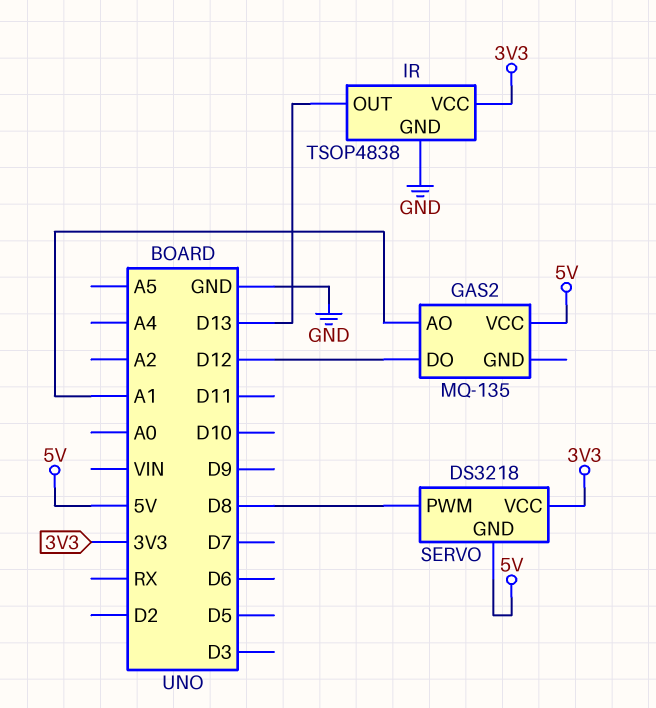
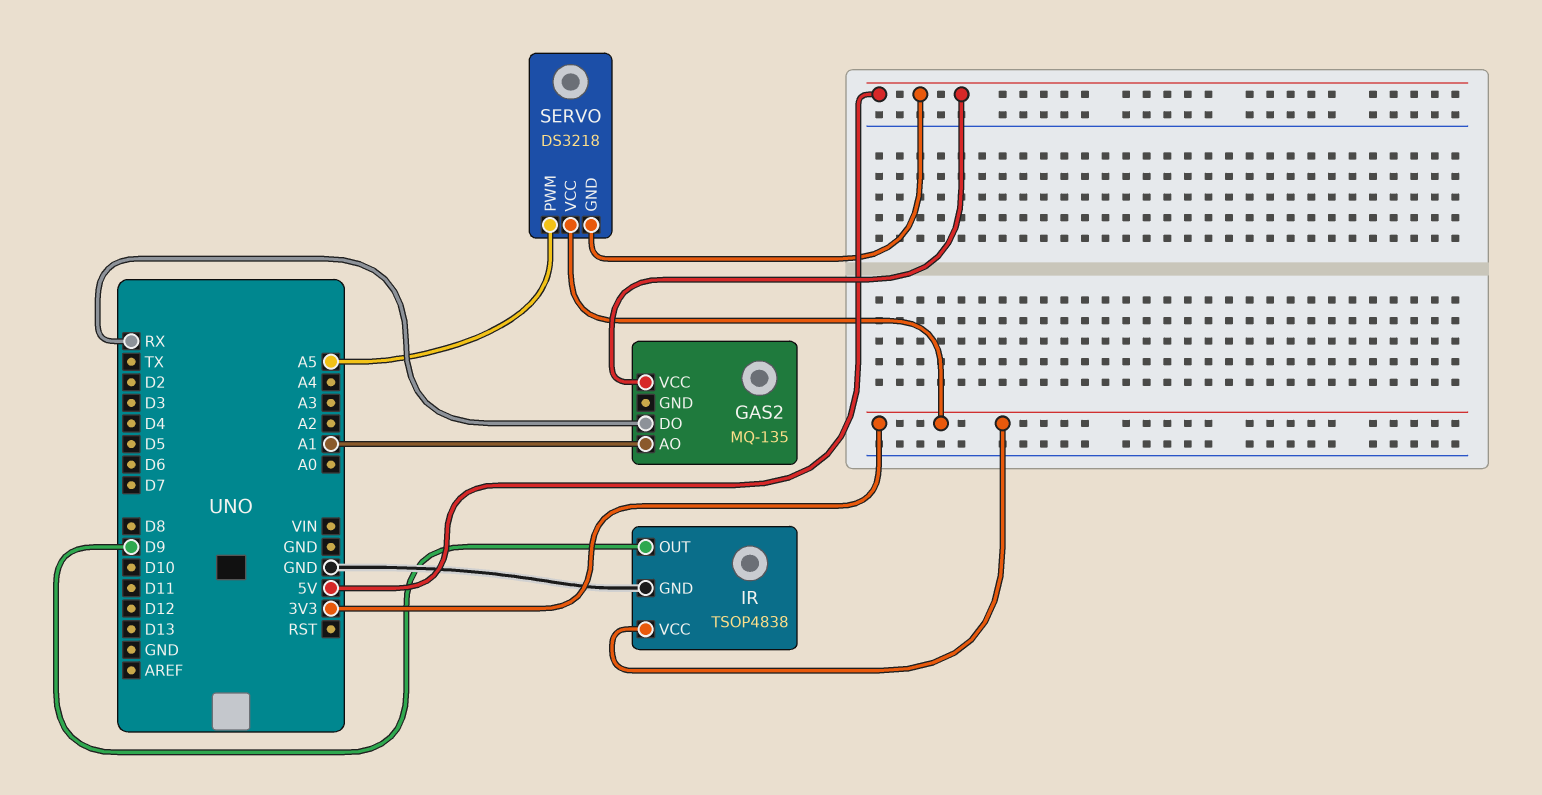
GAS2 pin DO: D12 -> RX
IR pin OUT: D13 -> D9
SERVO pin PWM: D8 -> A5

